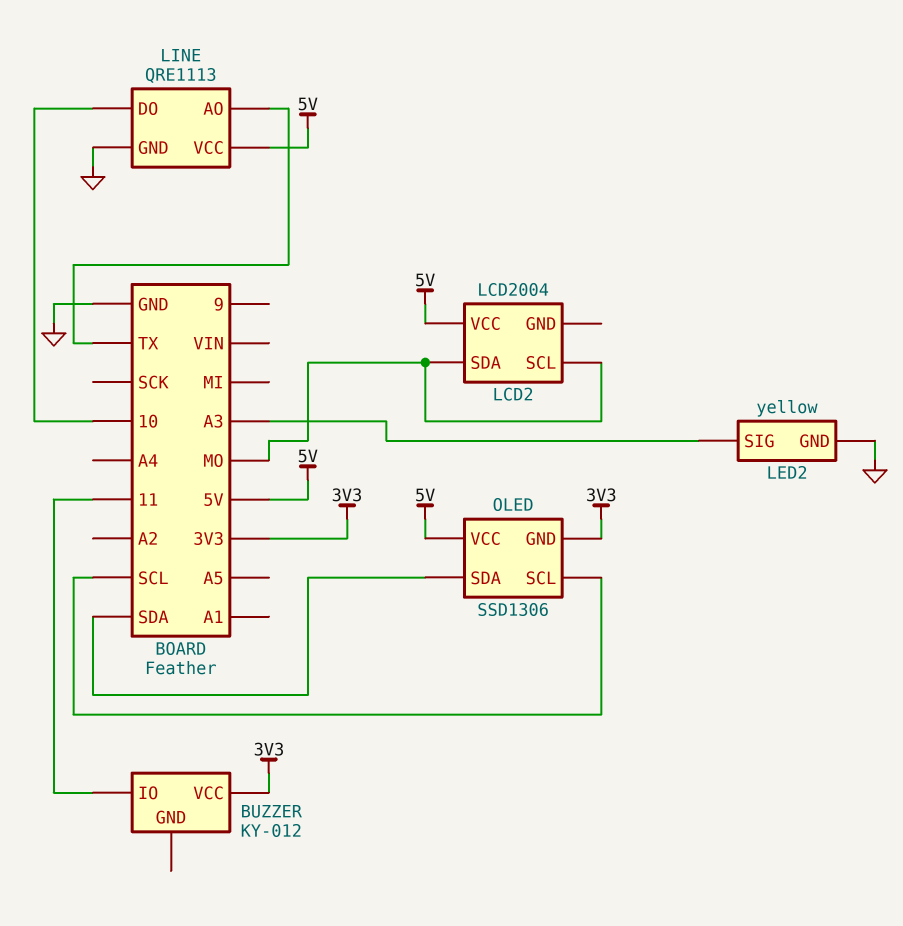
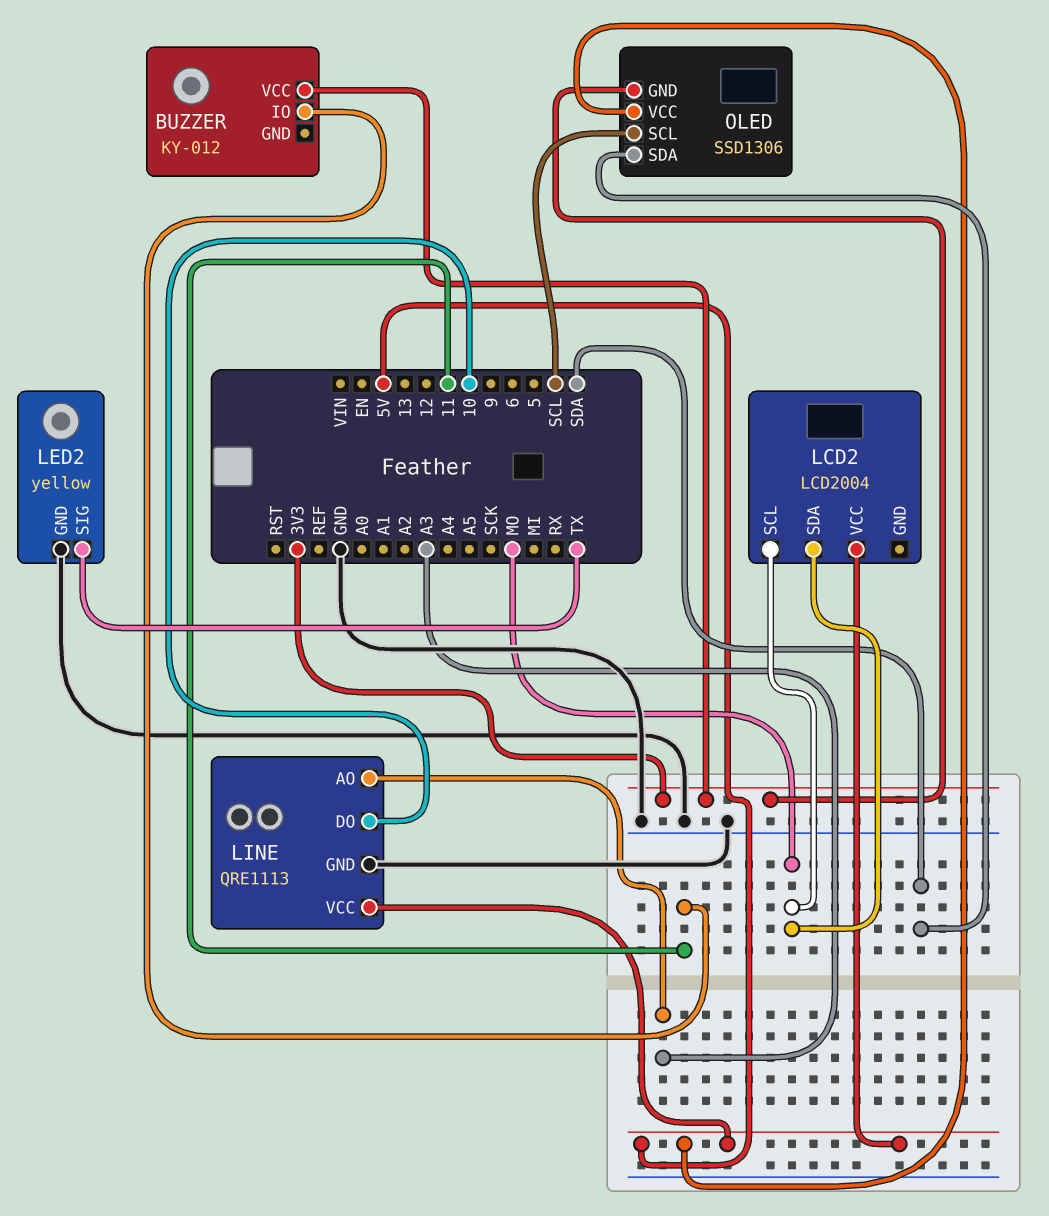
LED2 pin SIG: A3 -> TX
LINE pin AO: TX -> A3

